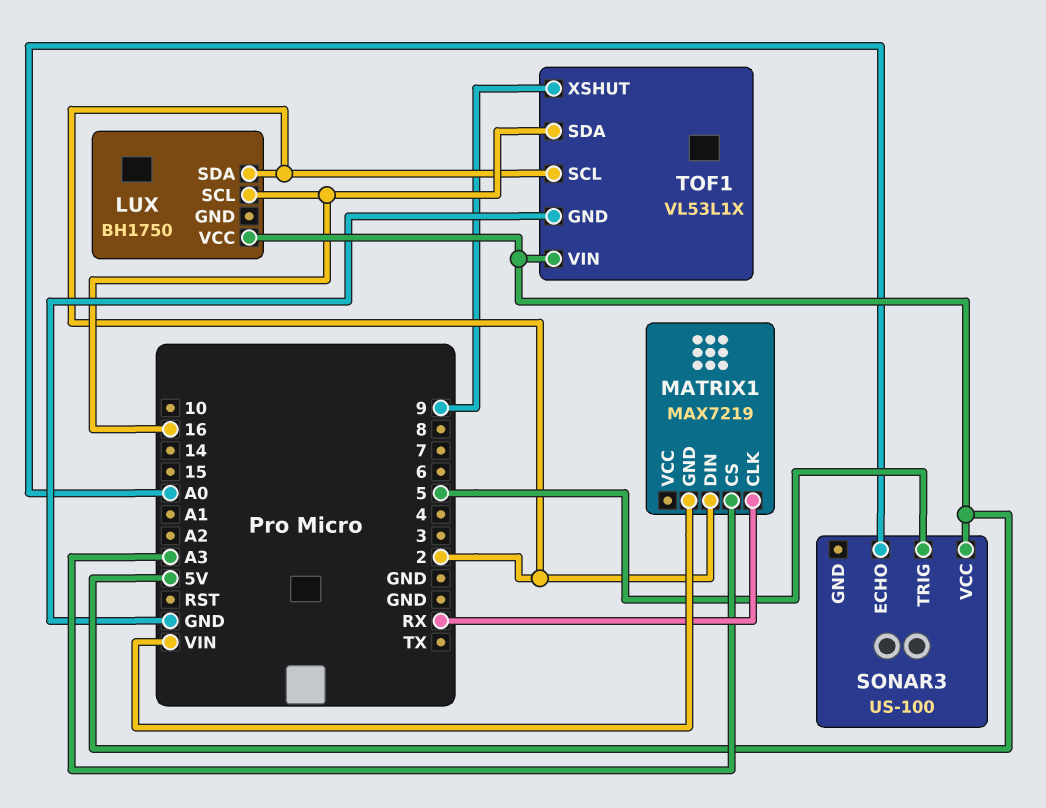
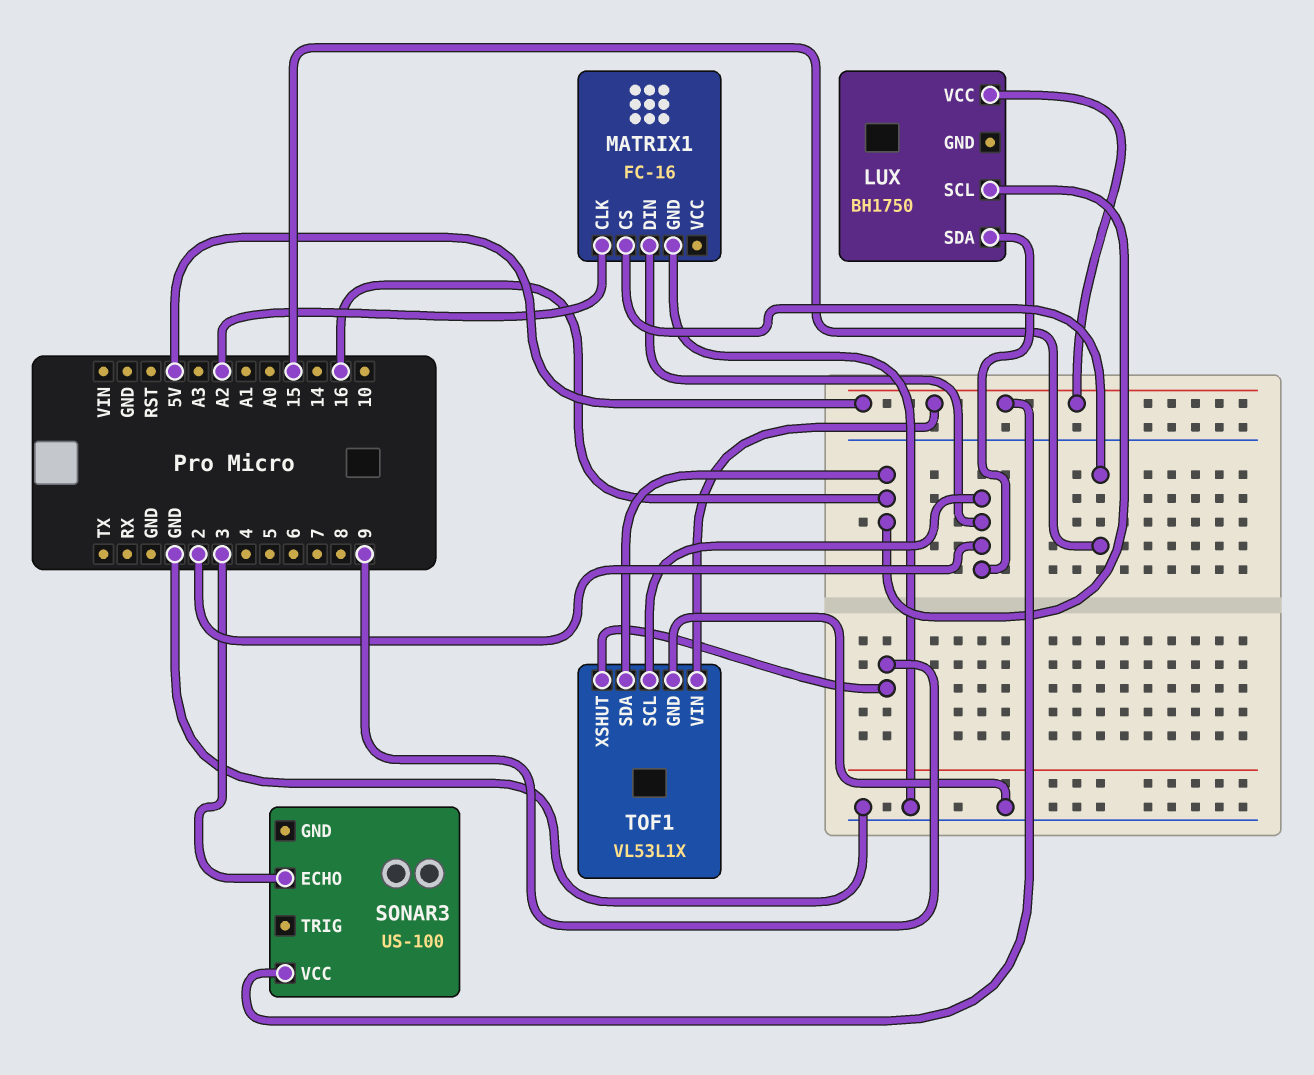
MATRIX1: MAX7219 -> FC-16
MATRIX1 pin CLK: RX -> A2
MATRIX1 pin CS: A3 -> 15
MATRIX1 pin GND: VIN -> GND
SONAR3 pin ECHO: A0 -> 3
SONAR3 pin TRIG: 5 -> none

